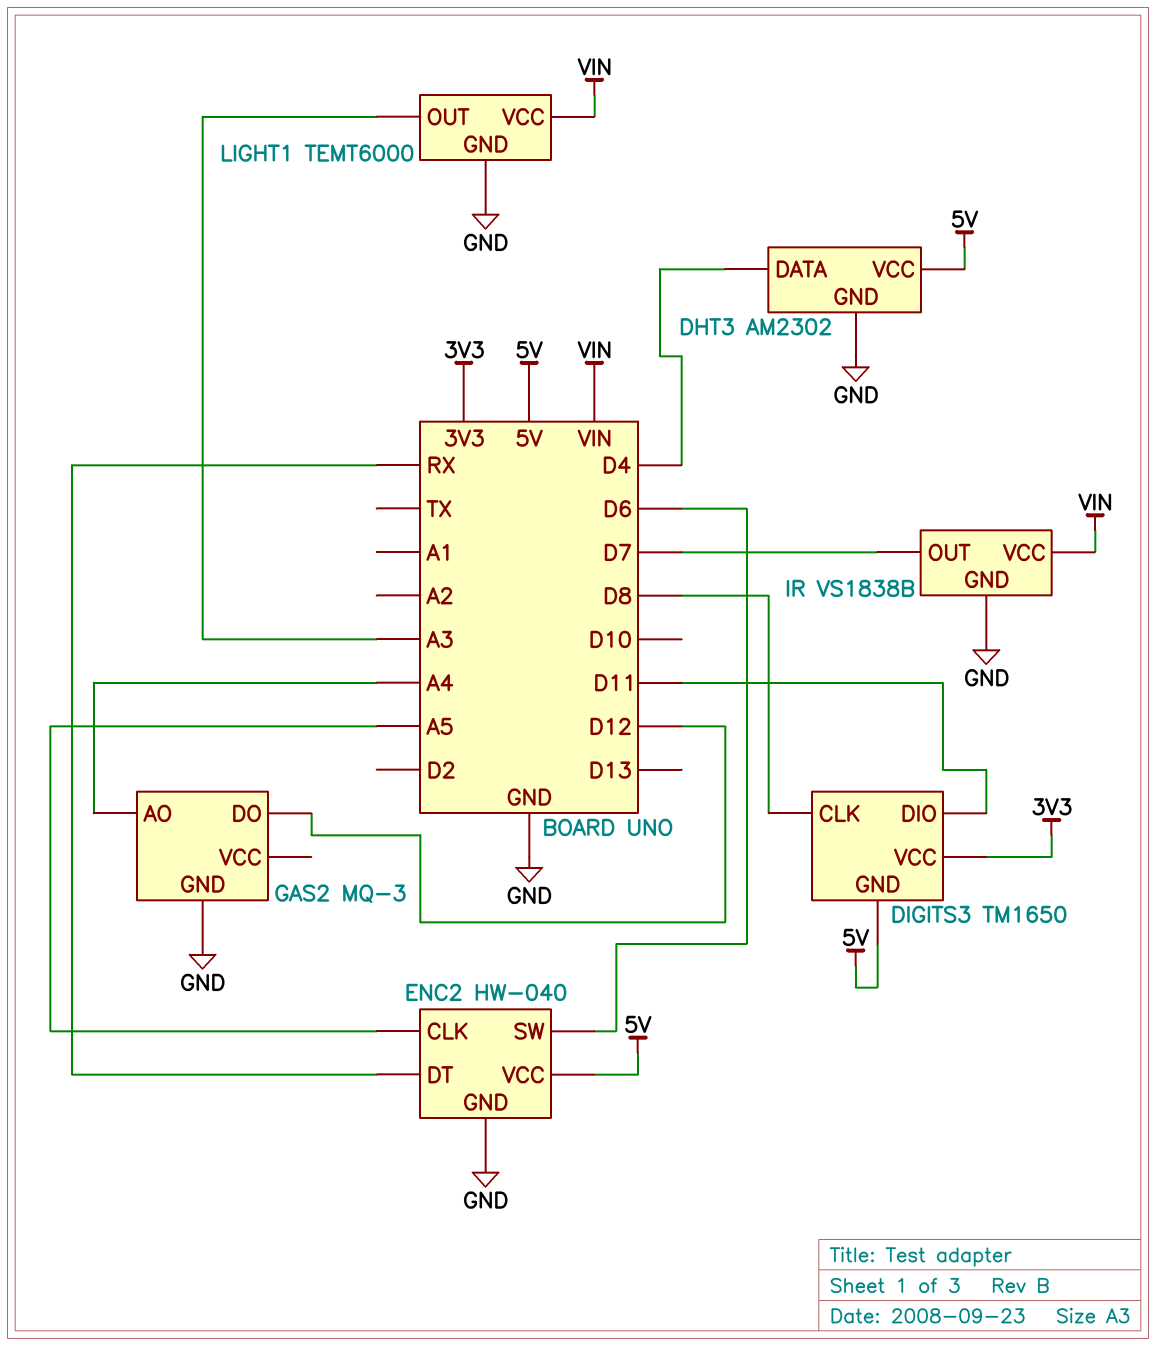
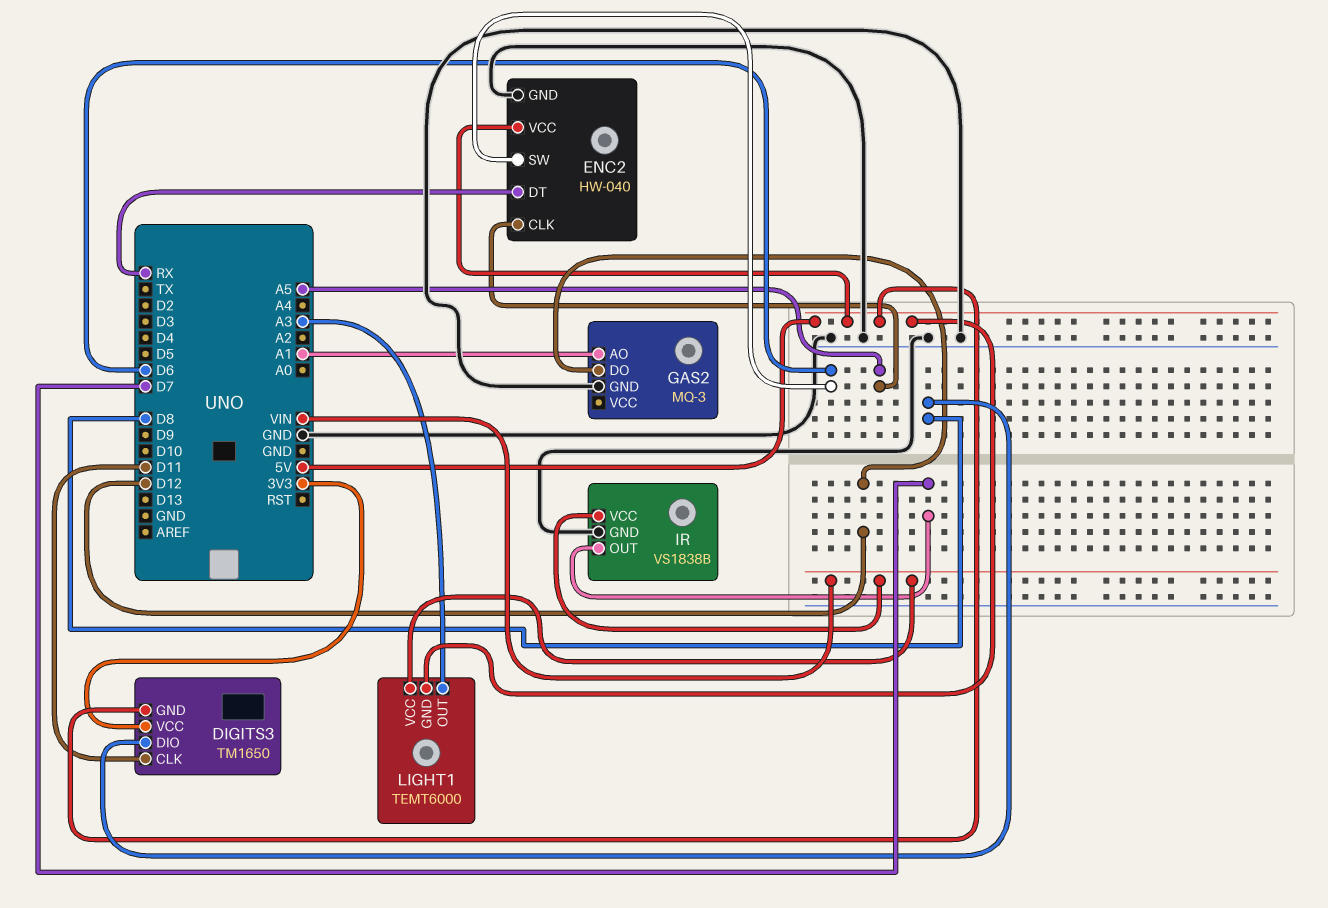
DHT3: AM2302 -> none
DHT3 pin DATA: D4 -> none
DHT3 pin GND: GND -> none
DHT3 pin VCC: 5V -> none
DIGITS3 pin CLK: D8 -> D11
DIGITS3 pin DIO: D11 -> D8
GAS2 pin AO: A4 -> A1
LIGHT1 pin GND: GND -> 5V

